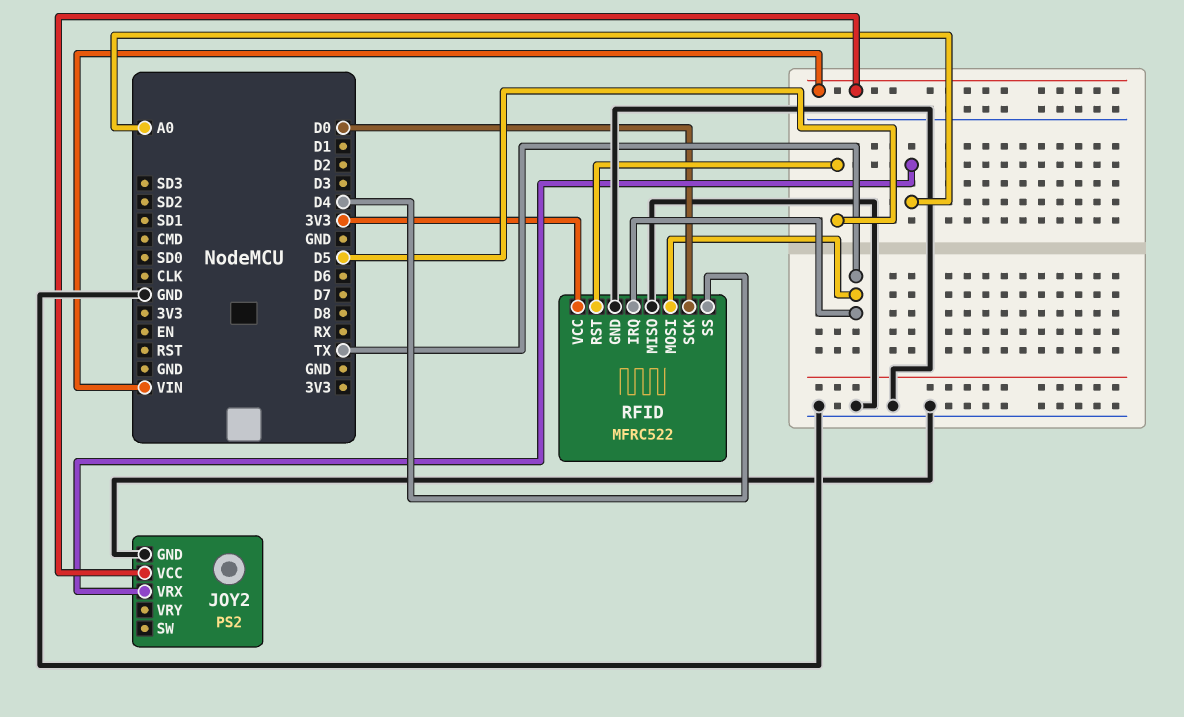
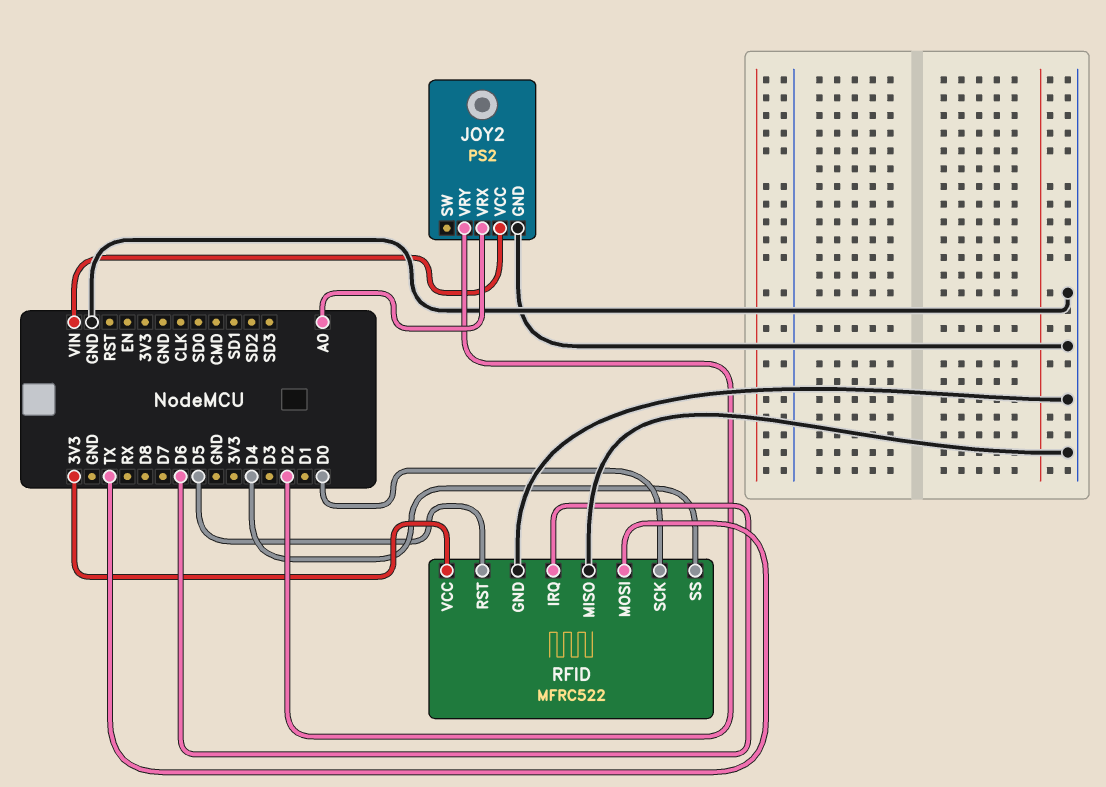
JOY2 pin VRY: none -> D2
RFID pin IRQ: TX -> D6

